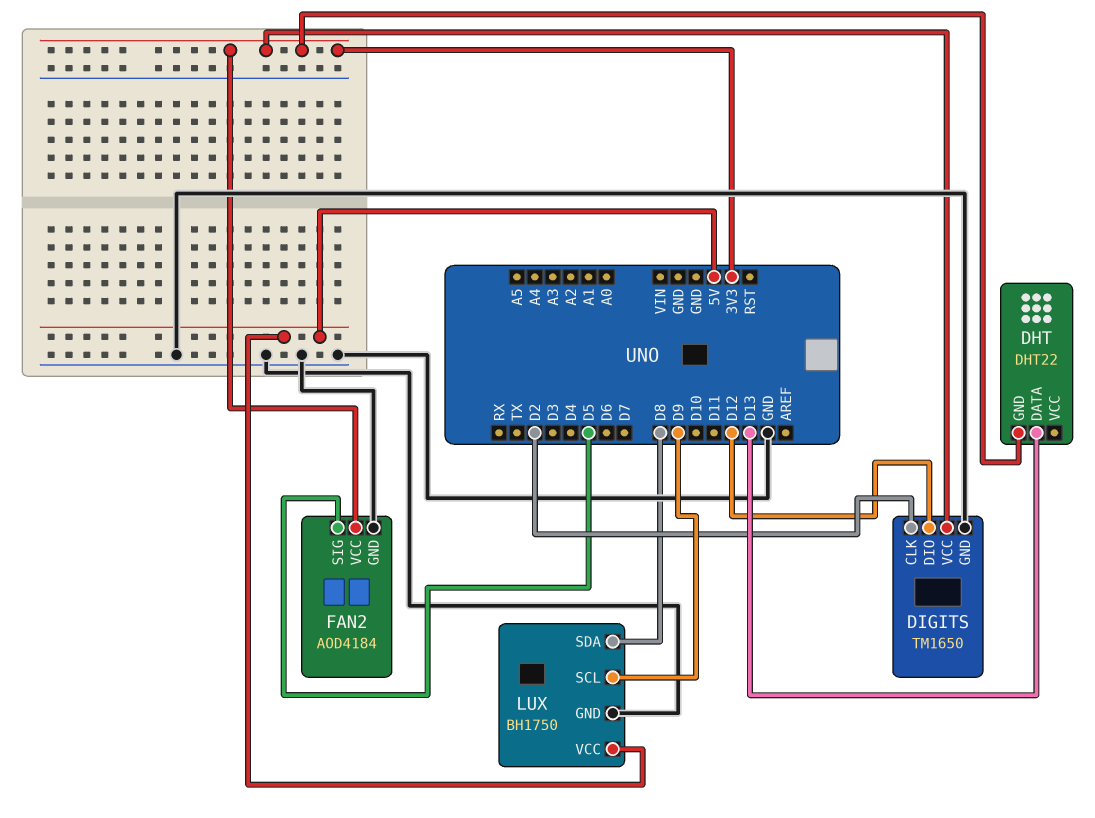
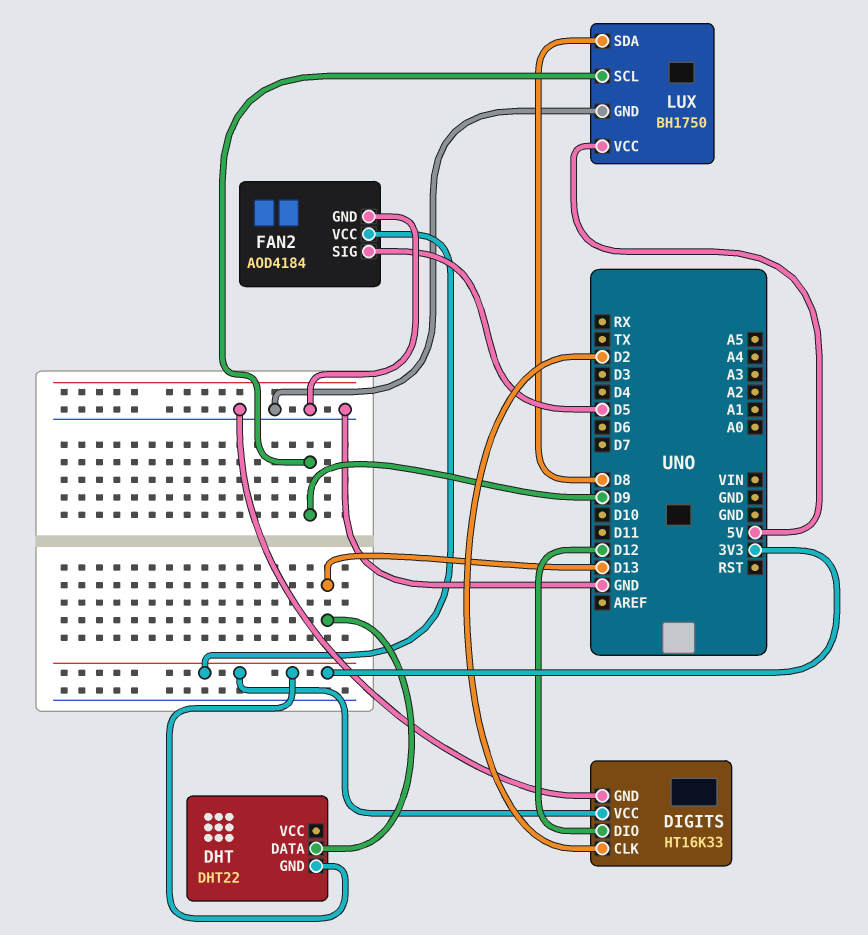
DIGITS: TM1650 -> HT16K33

